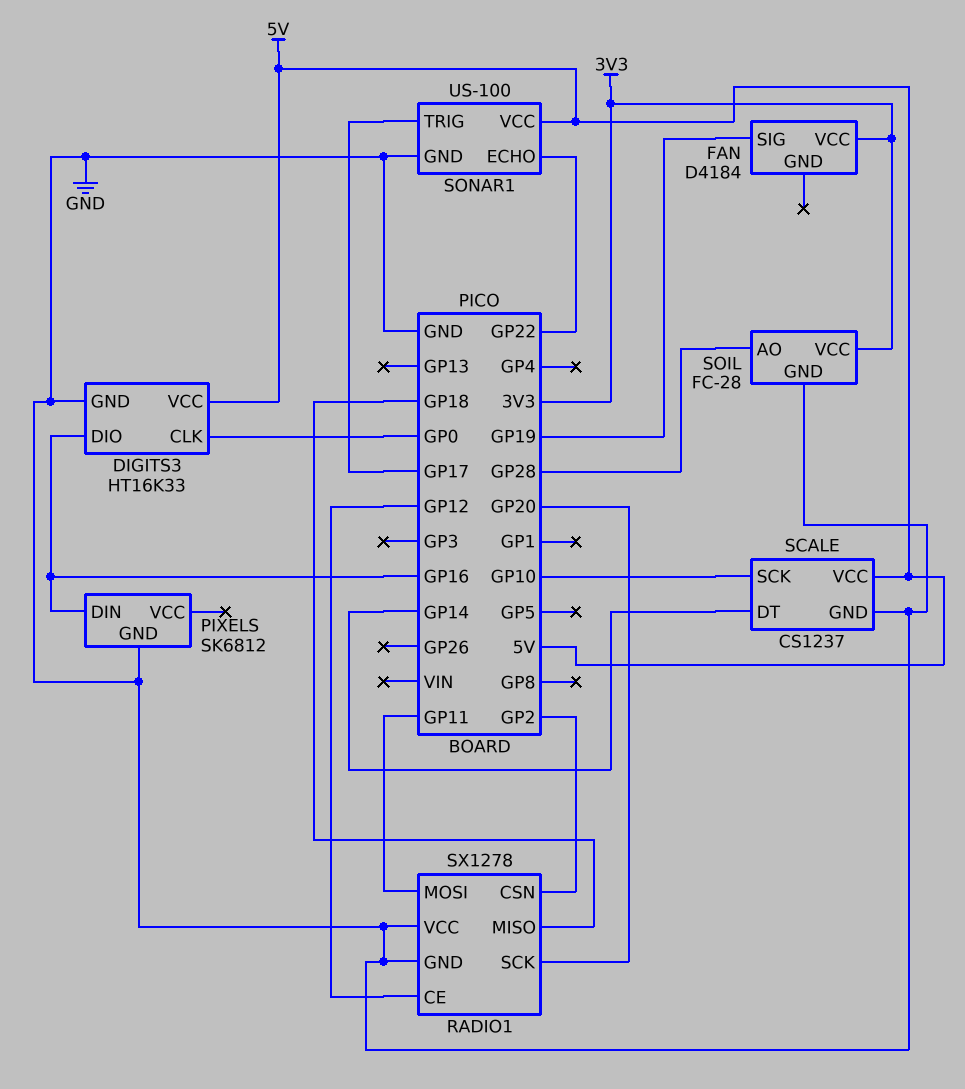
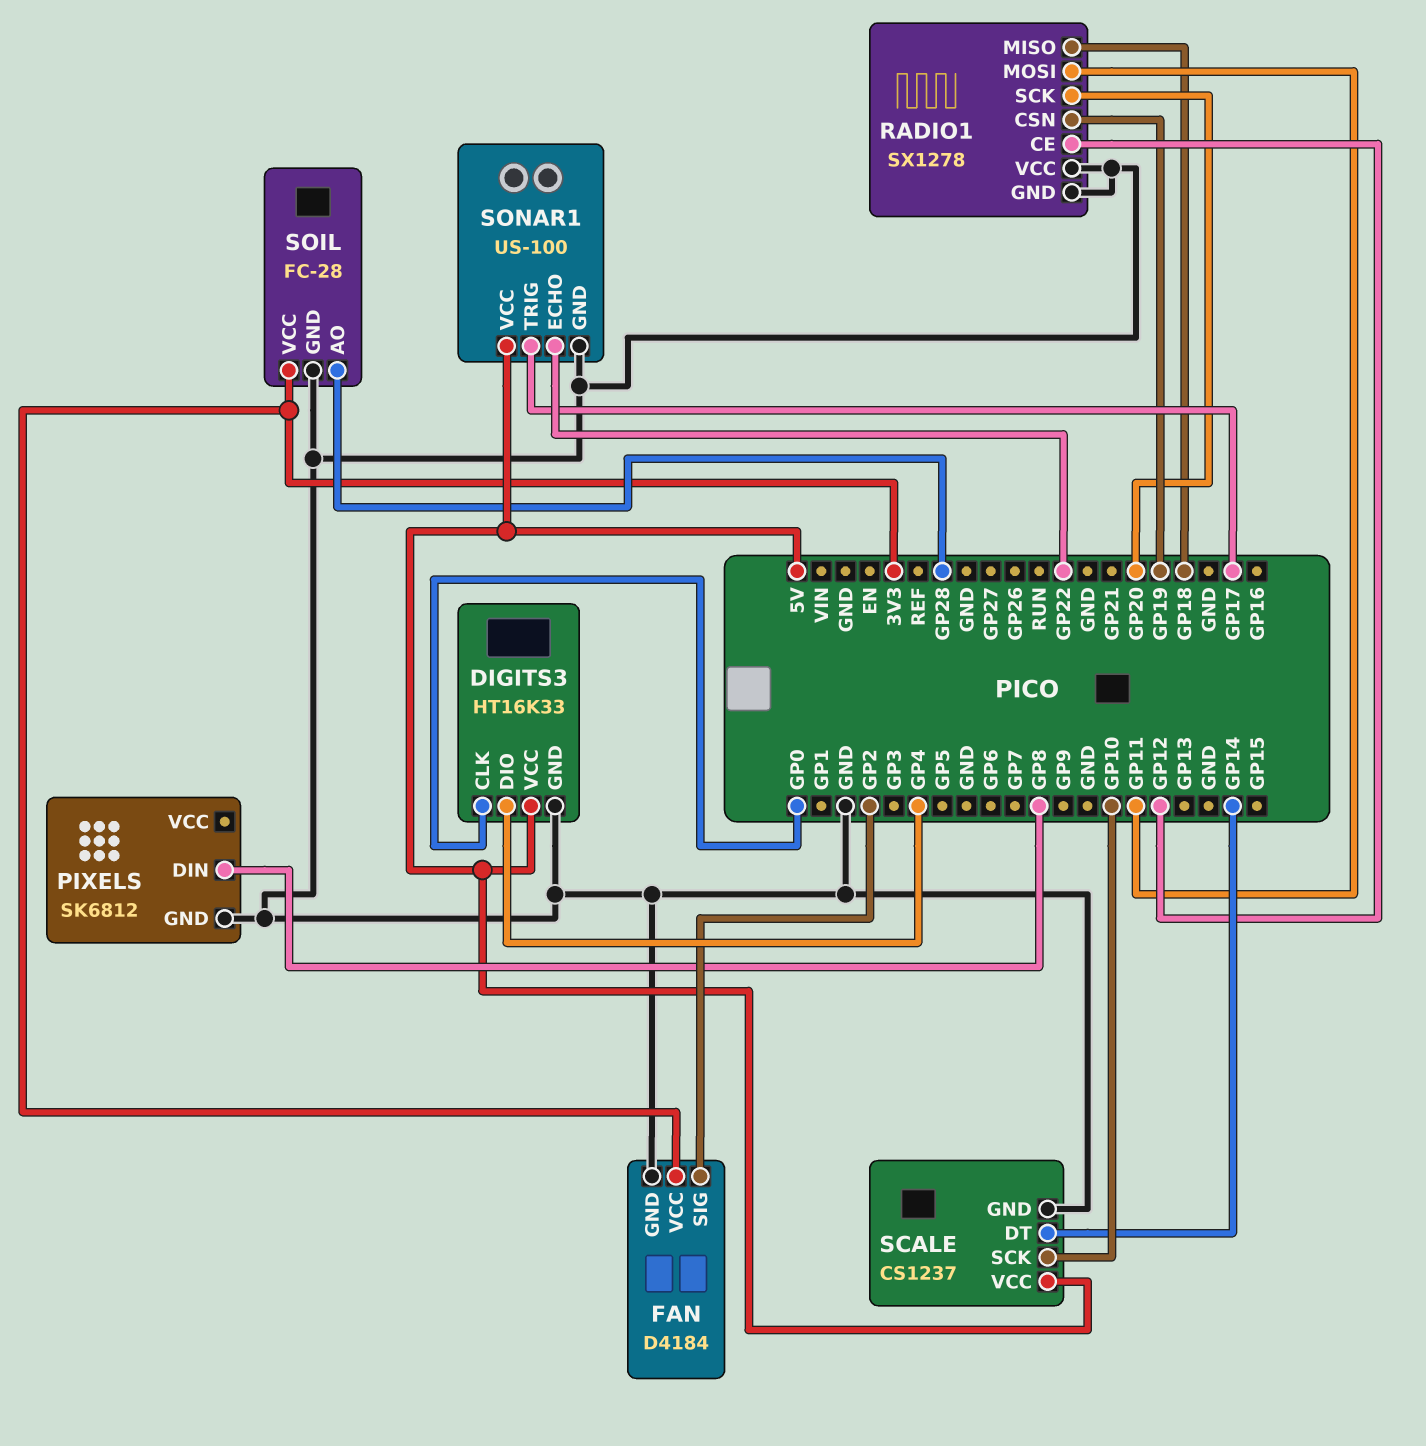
DIGITS3 pin DIO: GP16 -> GP4
FAN pin GND: none -> GND
FAN pin SIG: GP19 -> GP2
PIXELS pin DIN: GP16 -> GP8
RADIO1 pin CSN: GP2 -> GP19

